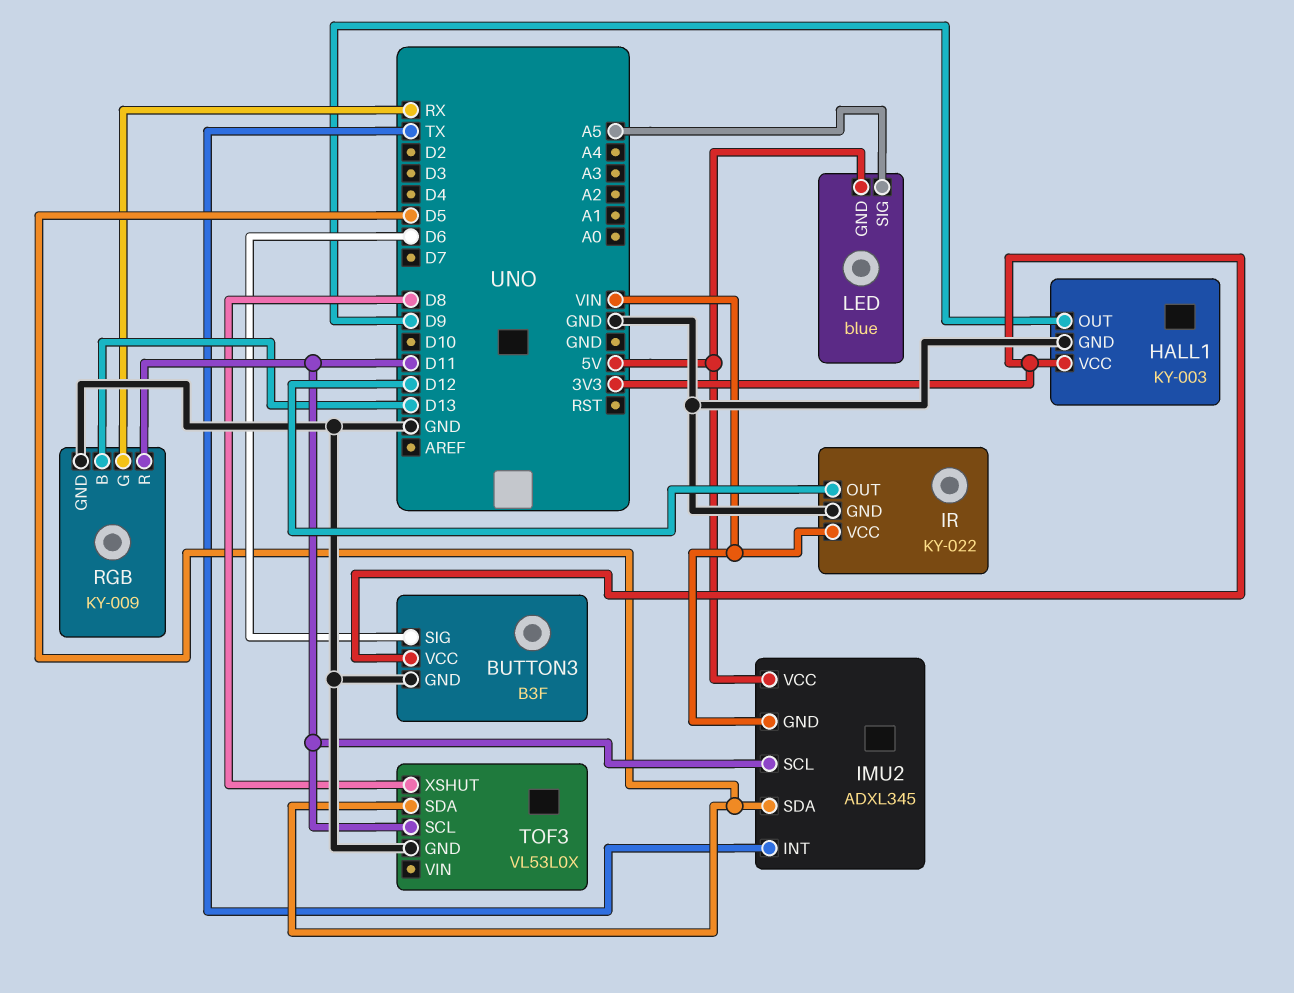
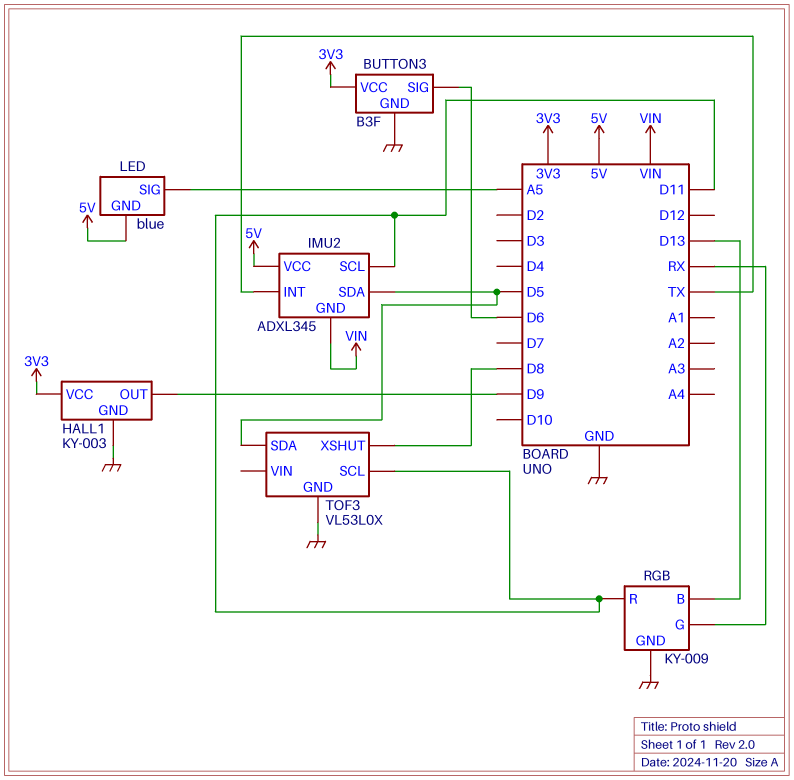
IR: KY-022 -> none
IR pin GND: GND -> none
IR pin OUT: D12 -> none
IR pin VCC: VIN -> none

